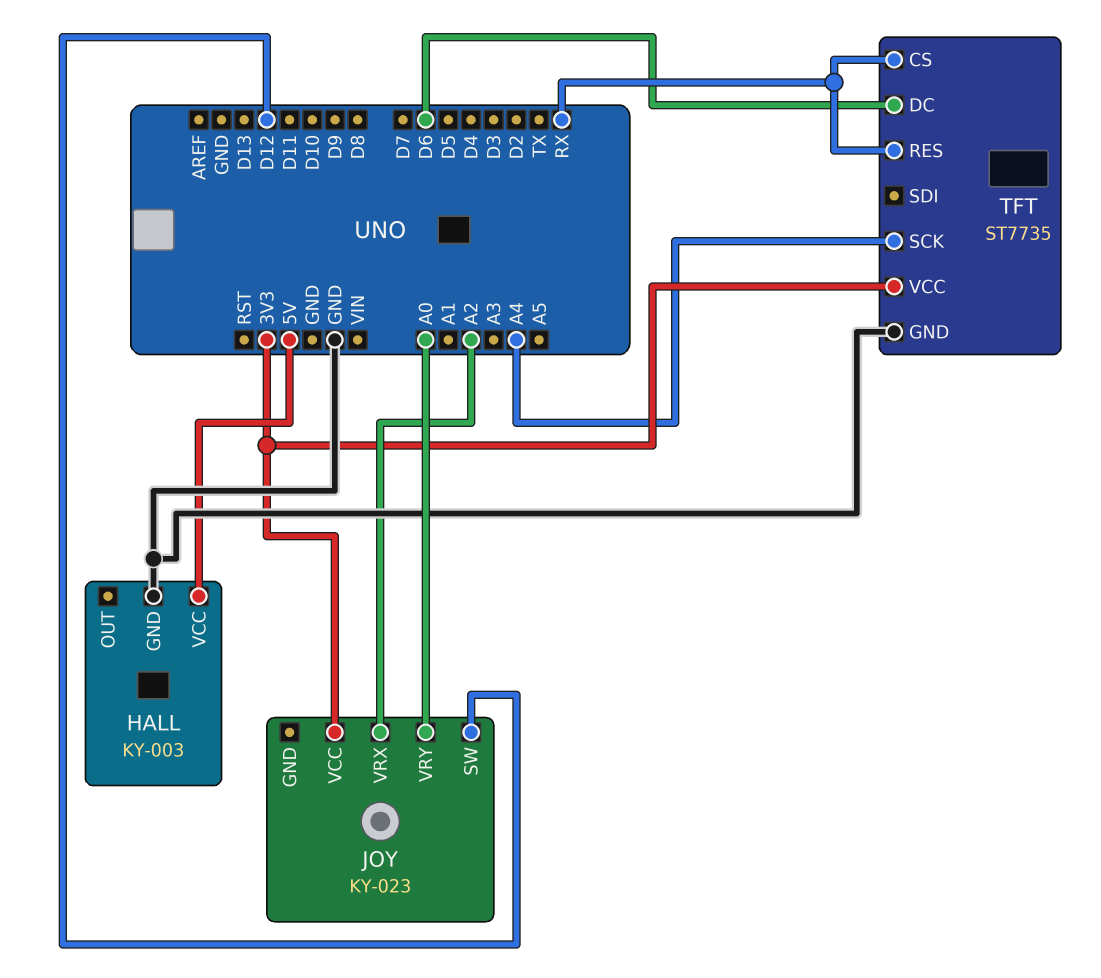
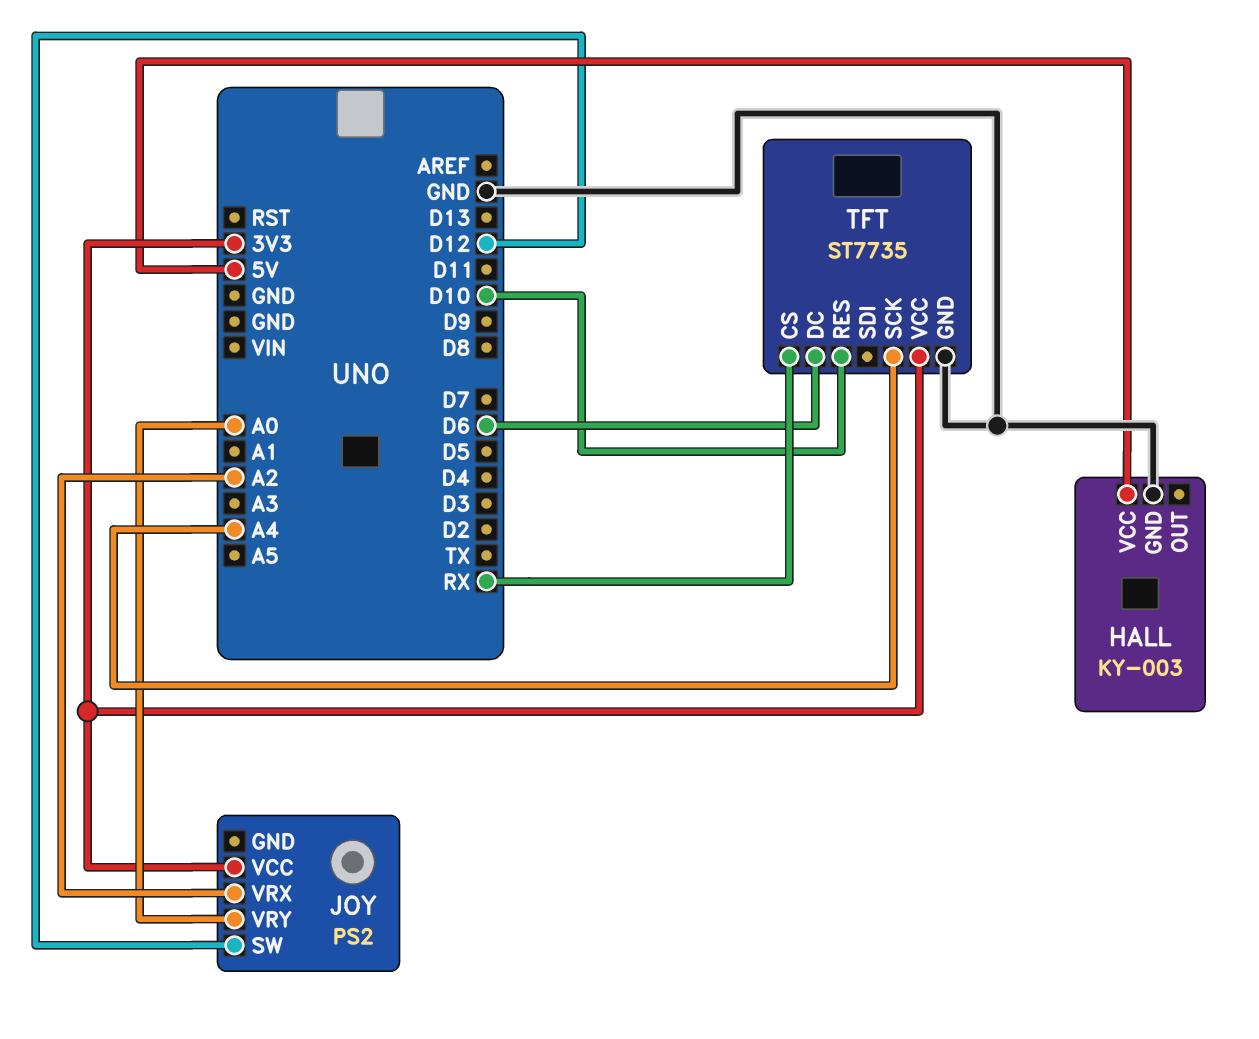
JOY: KY-023 -> PS2
TFT pin RES: RX -> D10

